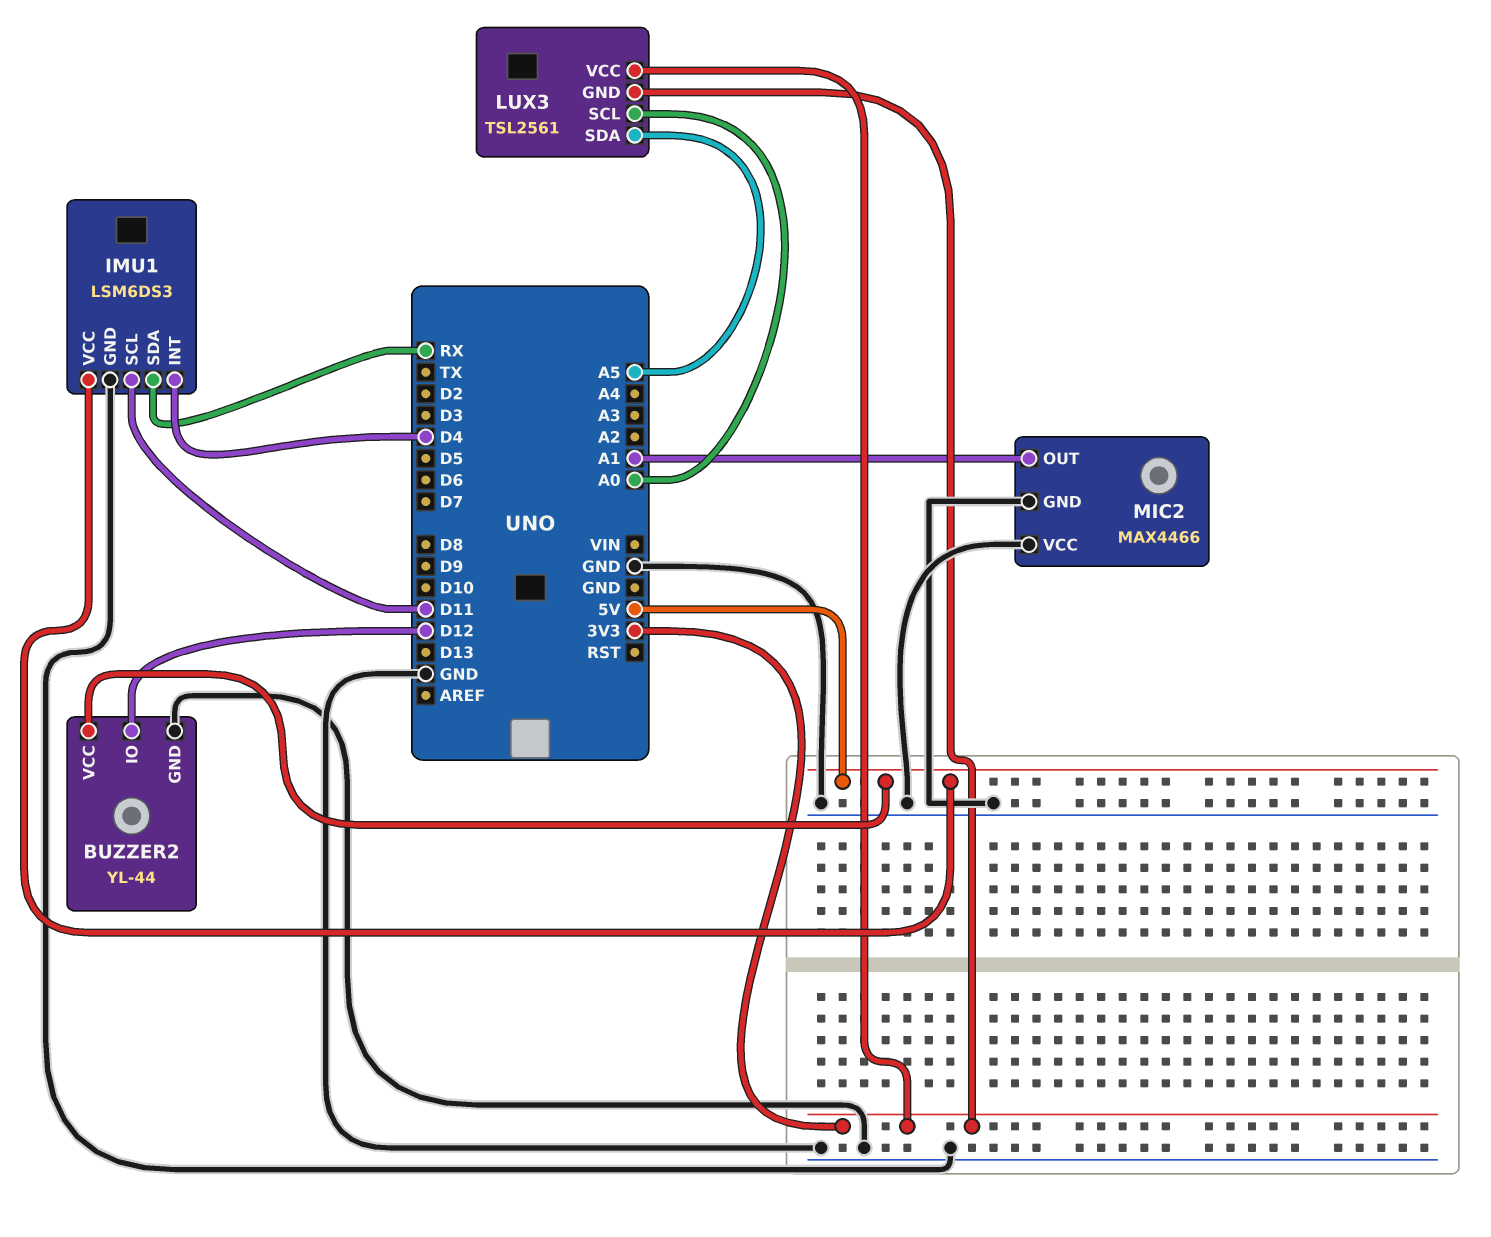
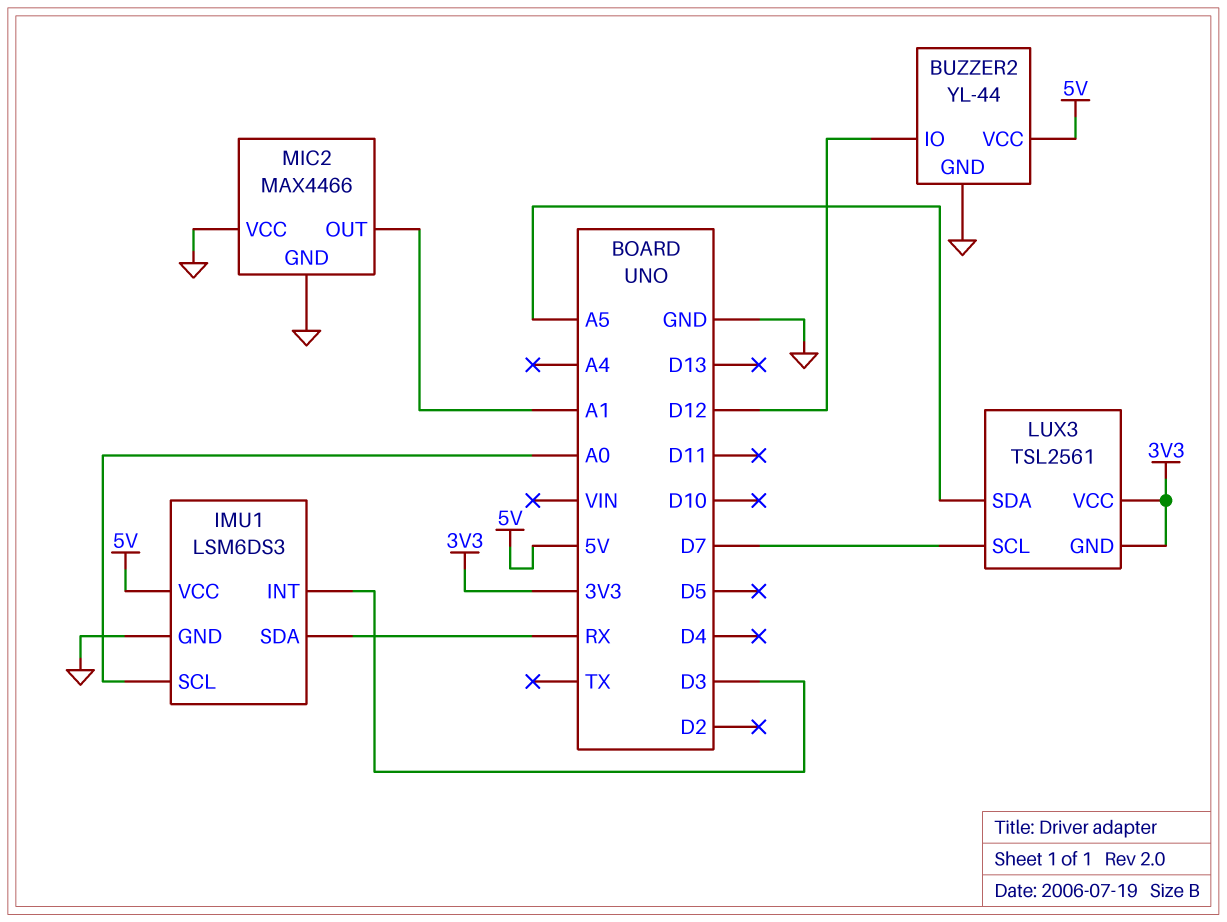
IMU1 pin INT: D4 -> D3
IMU1 pin SCL: D11 -> A0
LUX3 pin SCL: A0 -> D7

